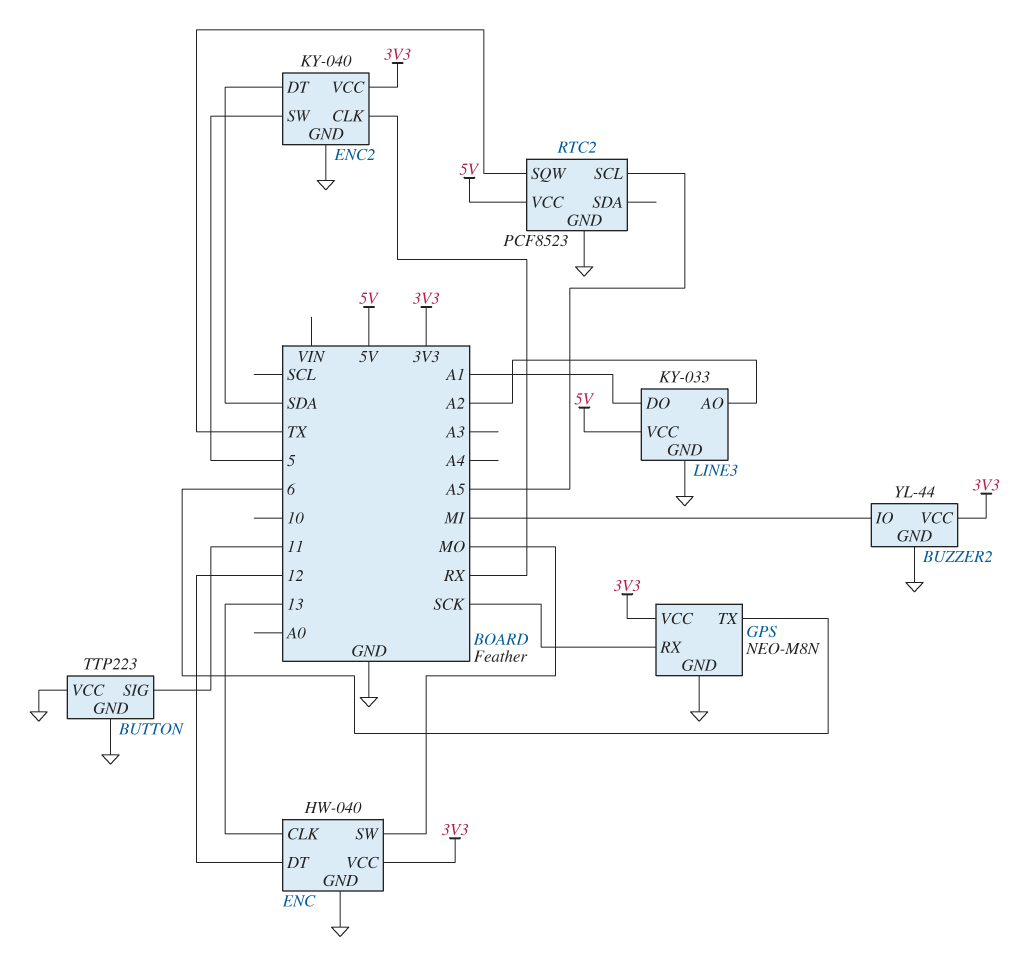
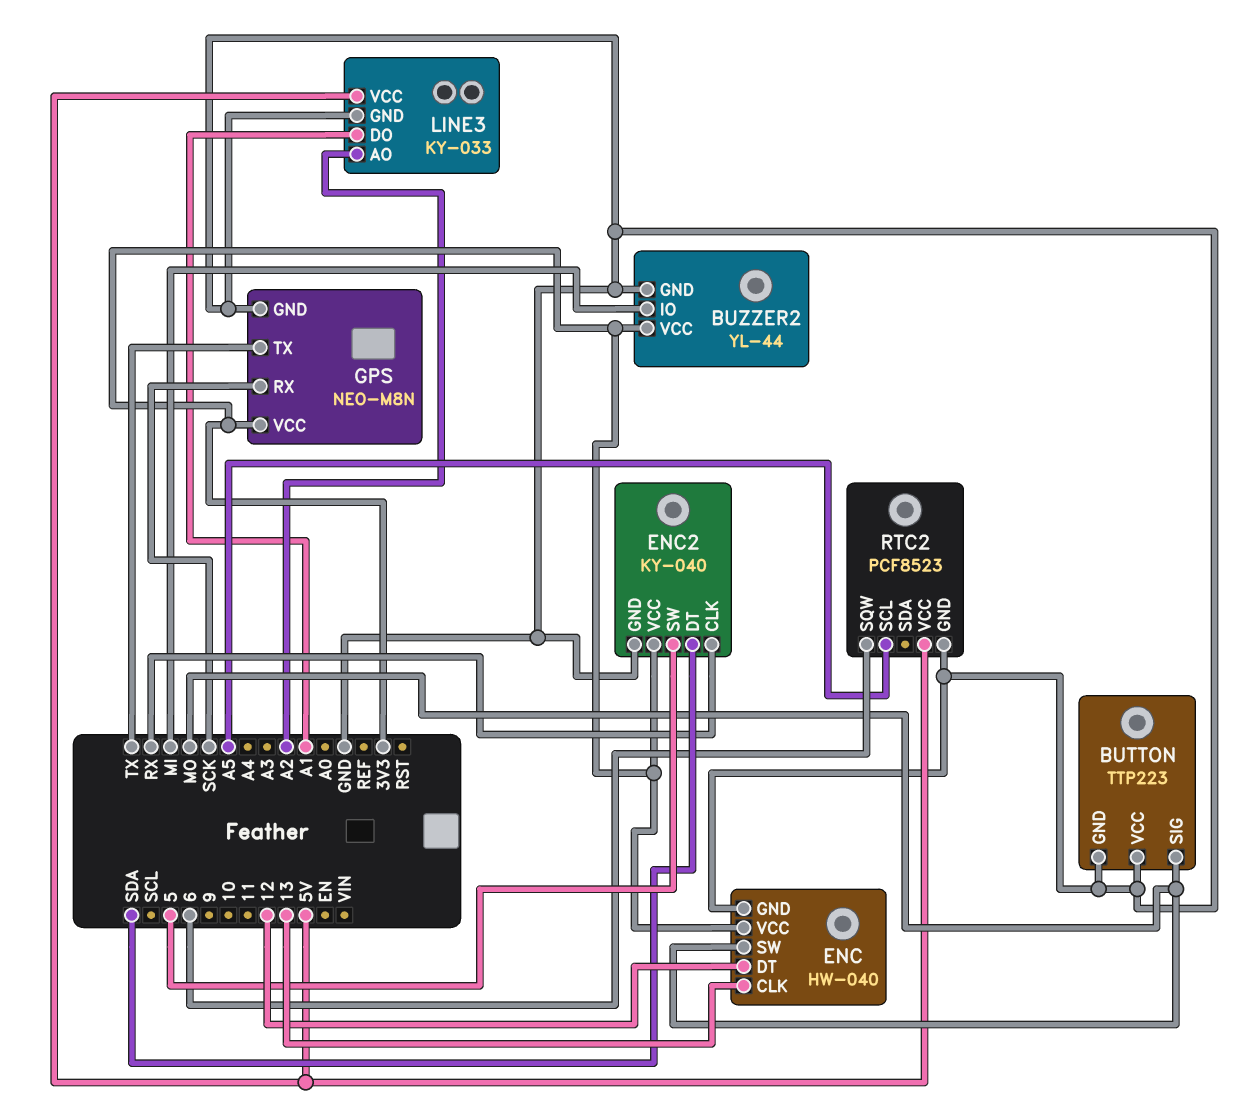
BUTTON pin SIG: 11 -> MO
GPS pin TX: 6 -> TX
RTC2 pin SQW: TX -> 6

